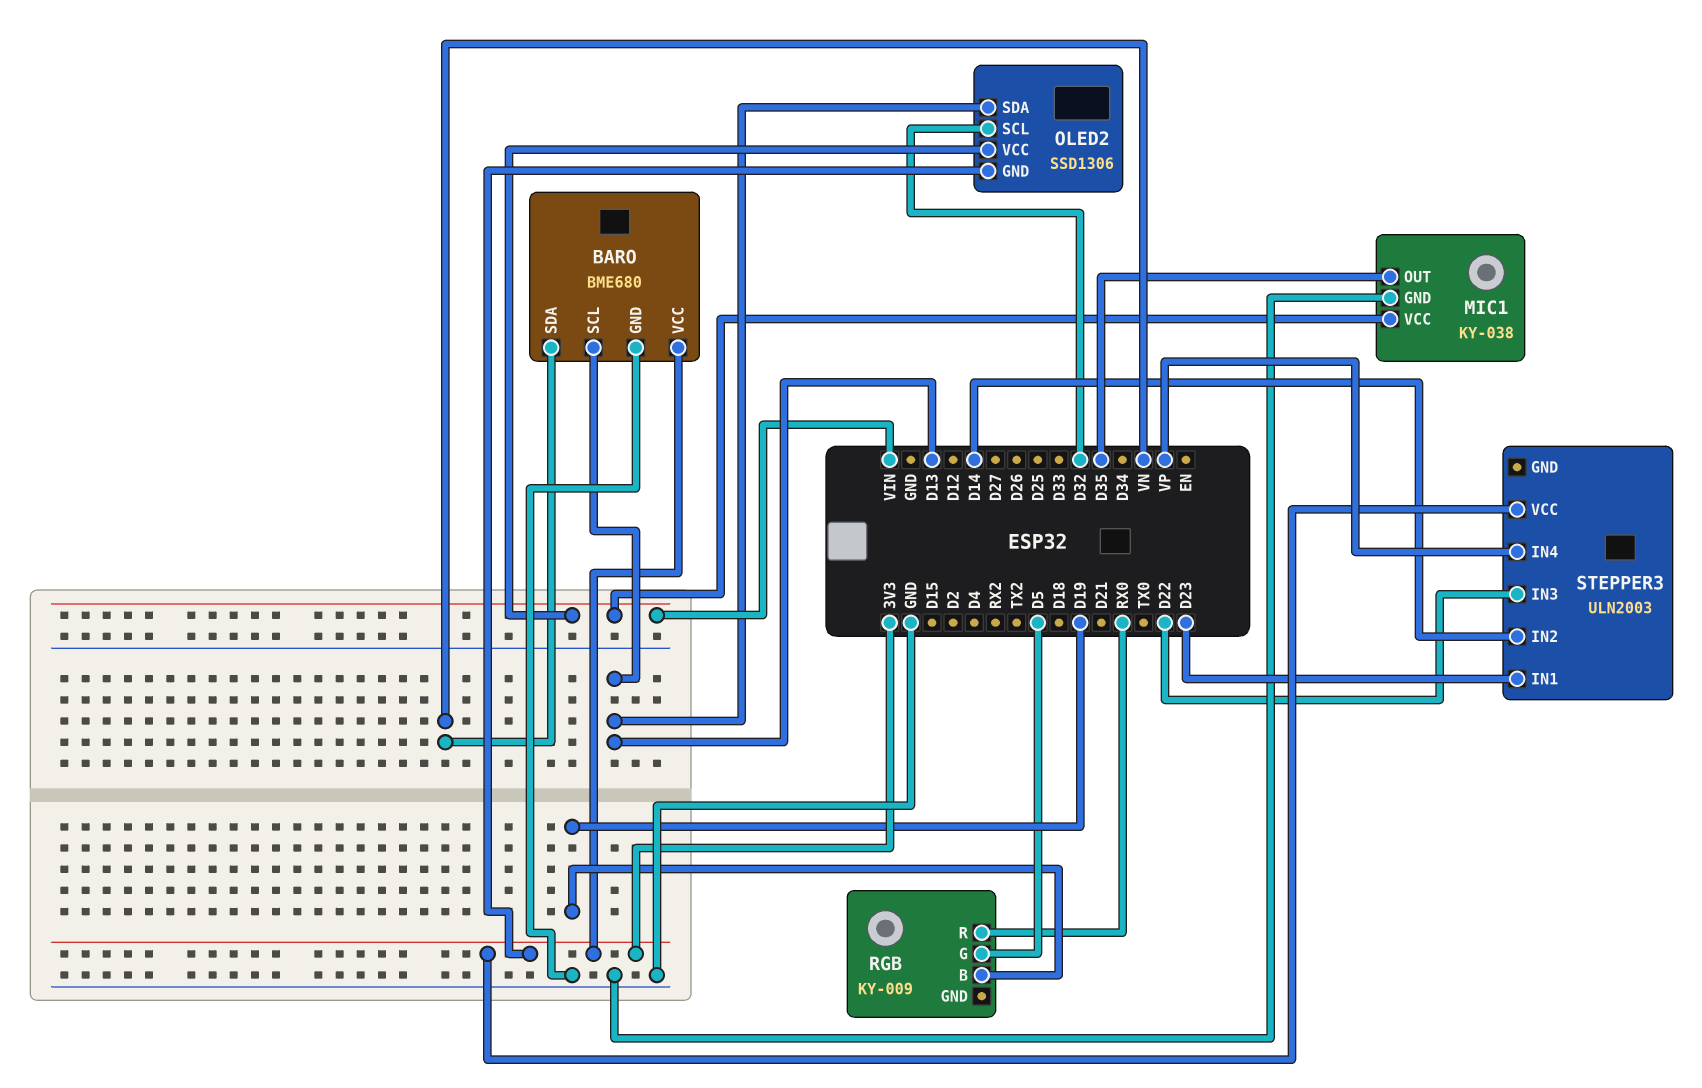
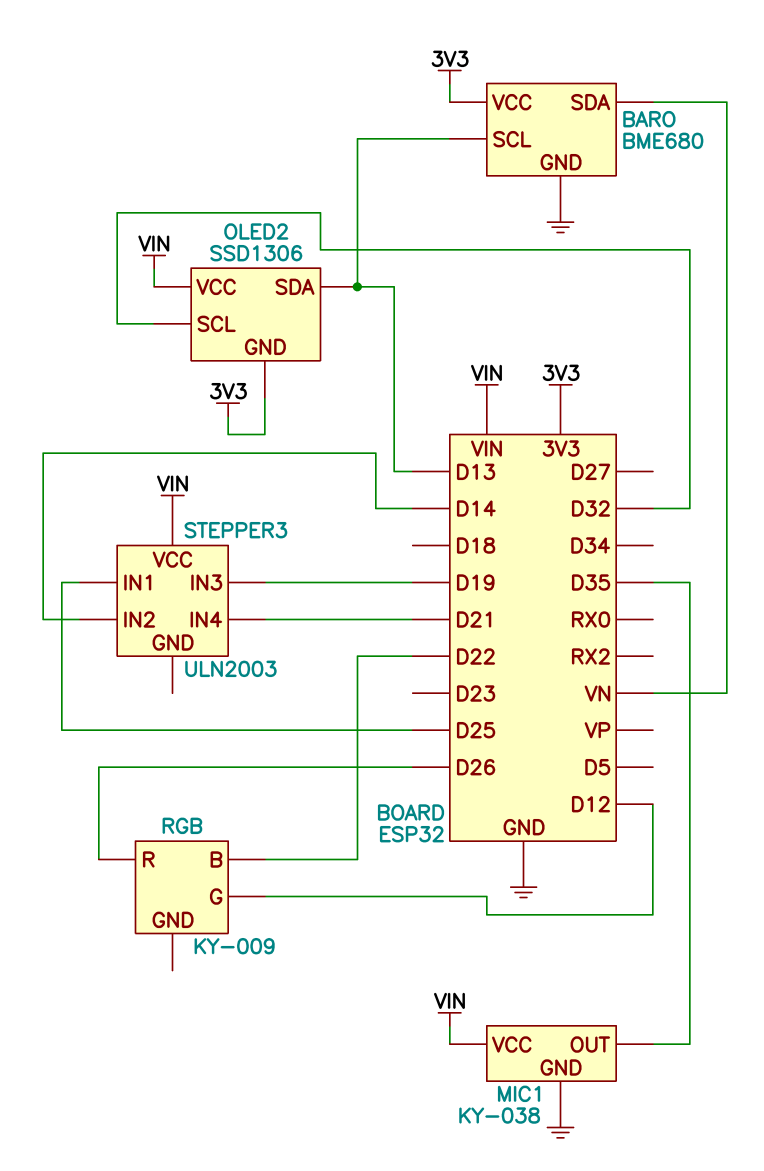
RGB pin B: D19 -> D22
RGB pin G: D5 -> D12
RGB pin R: RX0 -> D26
STEPPER3 pin IN1: D23 -> D25
STEPPER3 pin IN3: D22 -> D19
STEPPER3 pin IN4: VP -> D21
STEPPER3 pin VCC: 3V3 -> VIN

